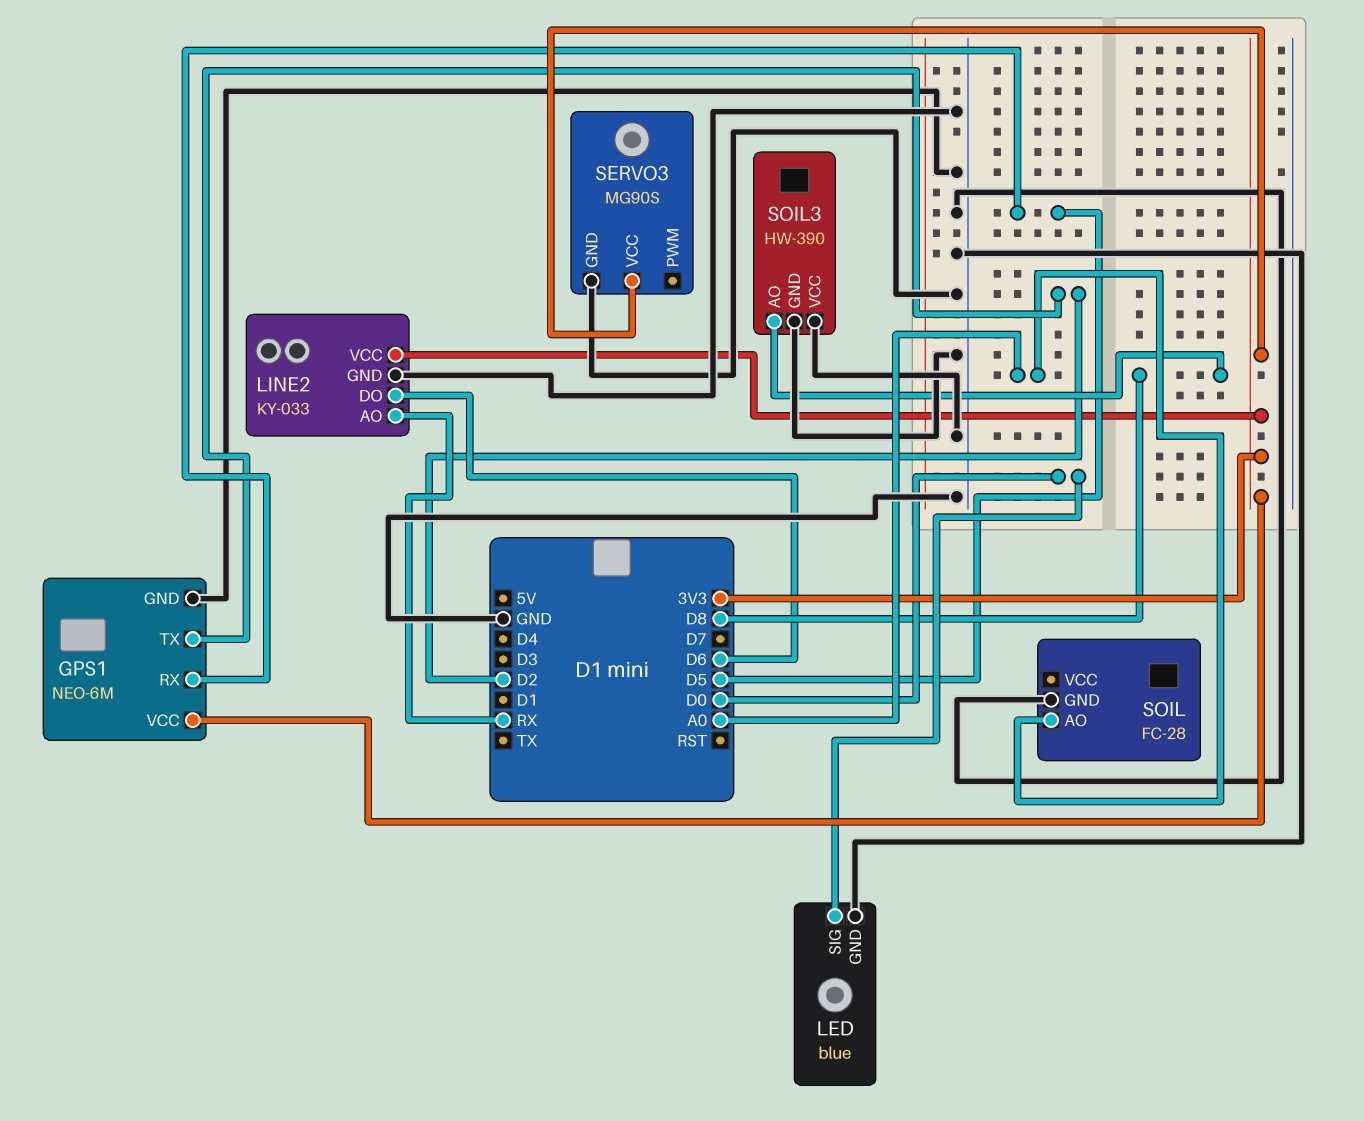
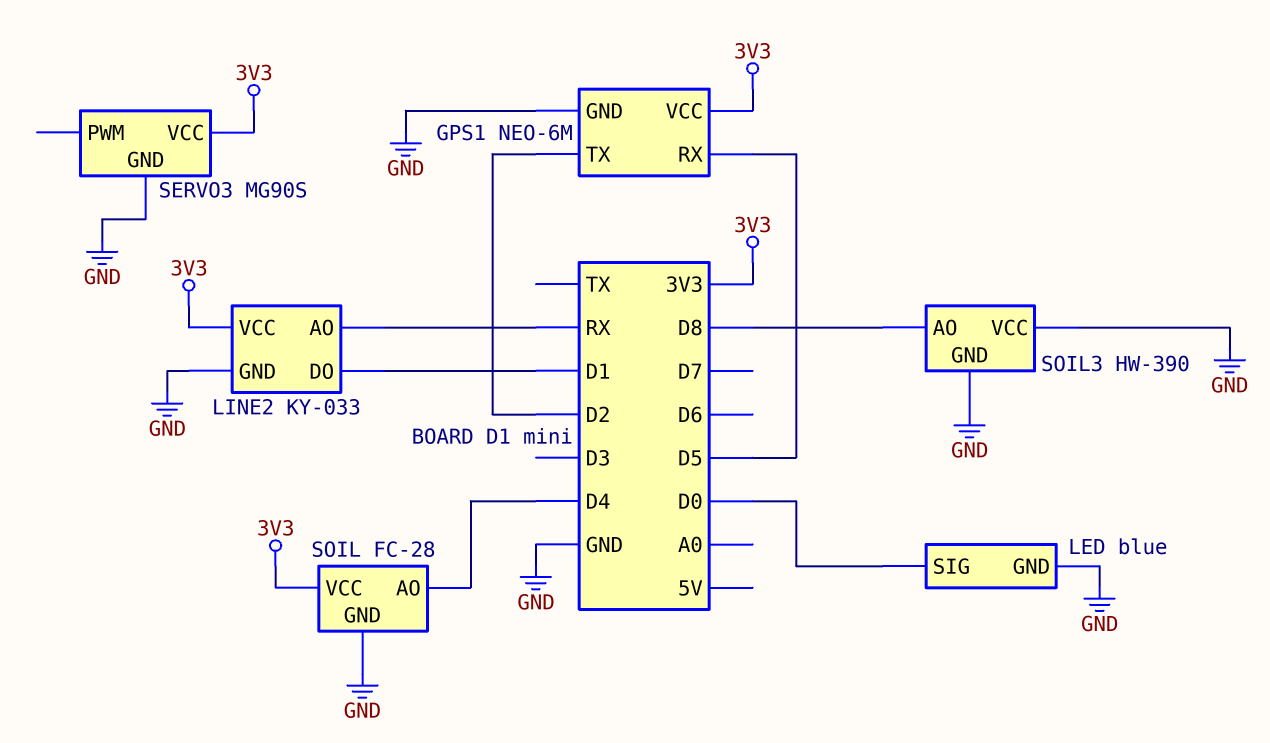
LINE2 pin DO: D6 -> D1
SOIL pin AO: A0 -> D4
SOIL pin VCC: none -> 3V3

